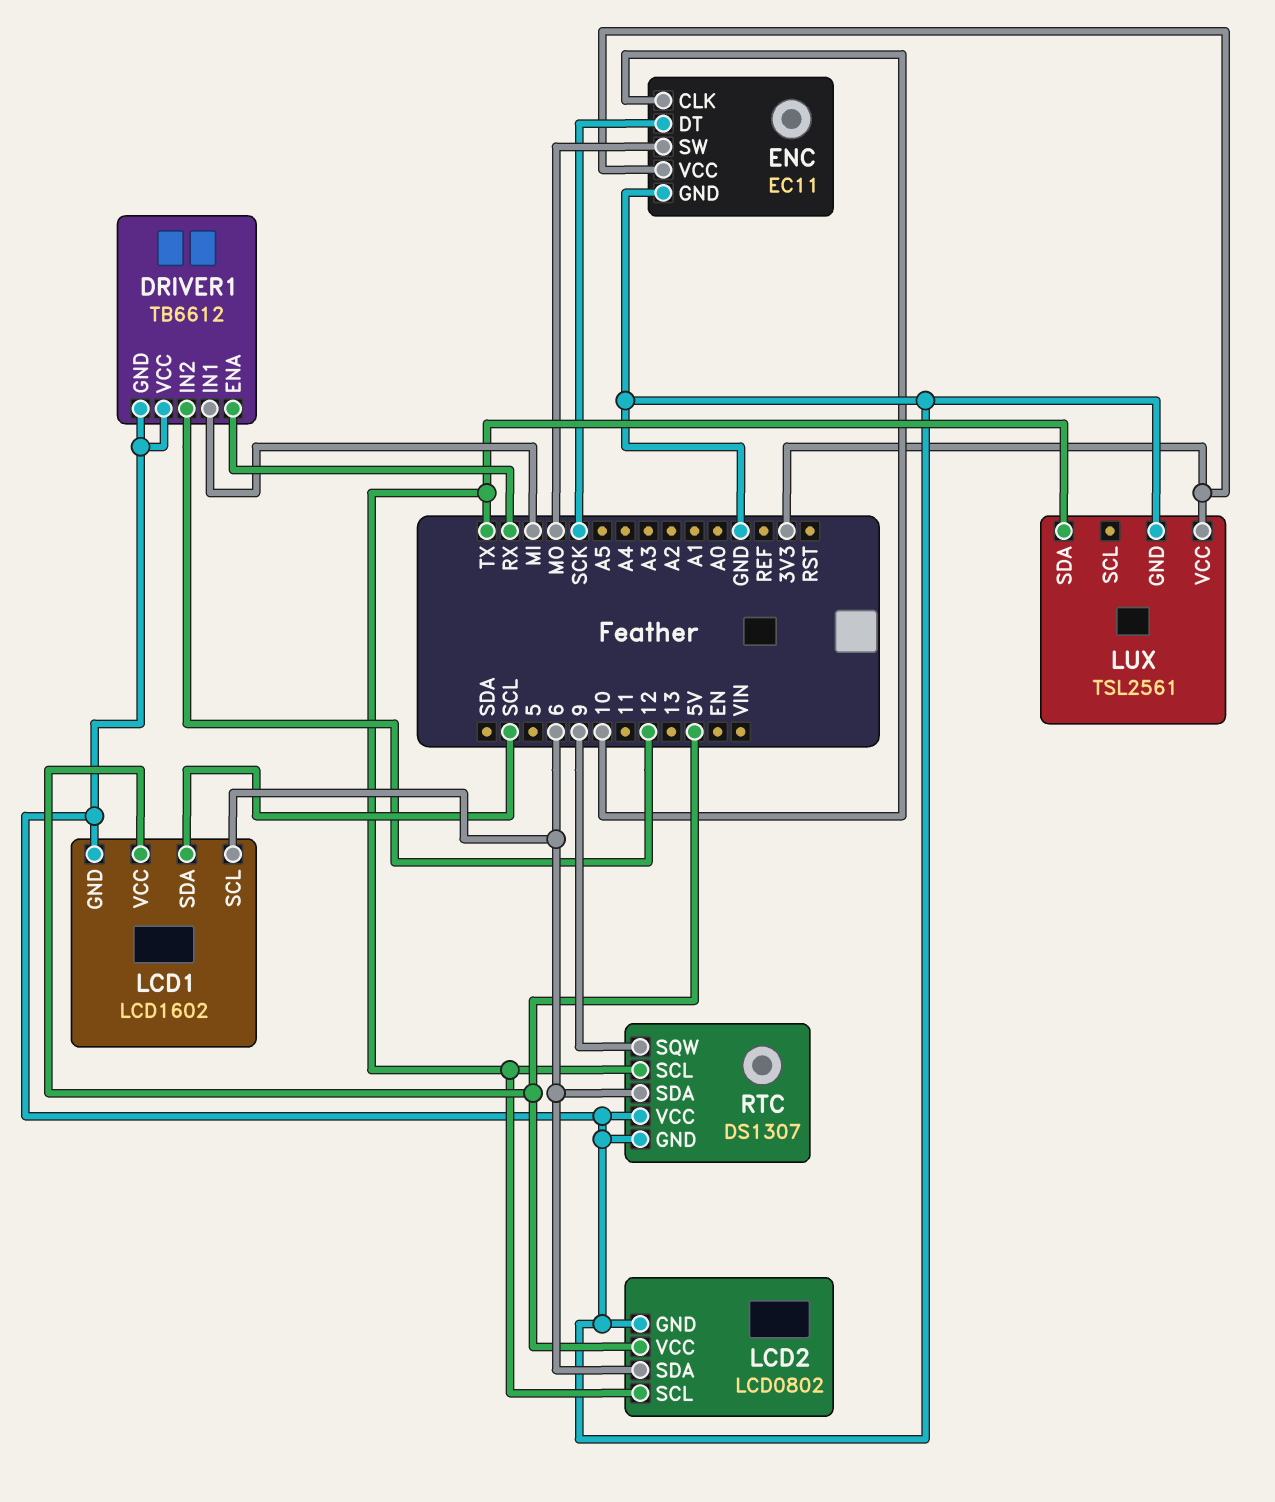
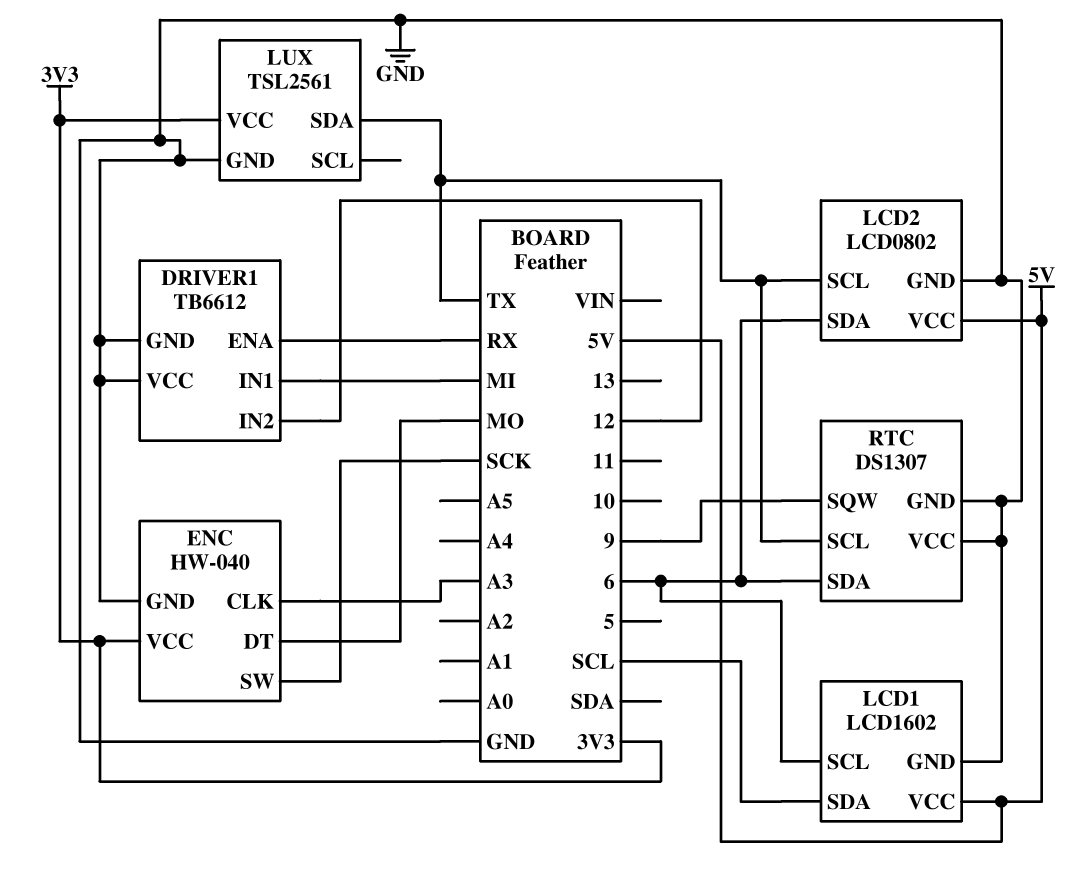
ENC: EC11 -> HW-040
ENC pin CLK: 10 -> A3
ENC pin DT: SCK -> MO
ENC pin SW: MO -> SCK

